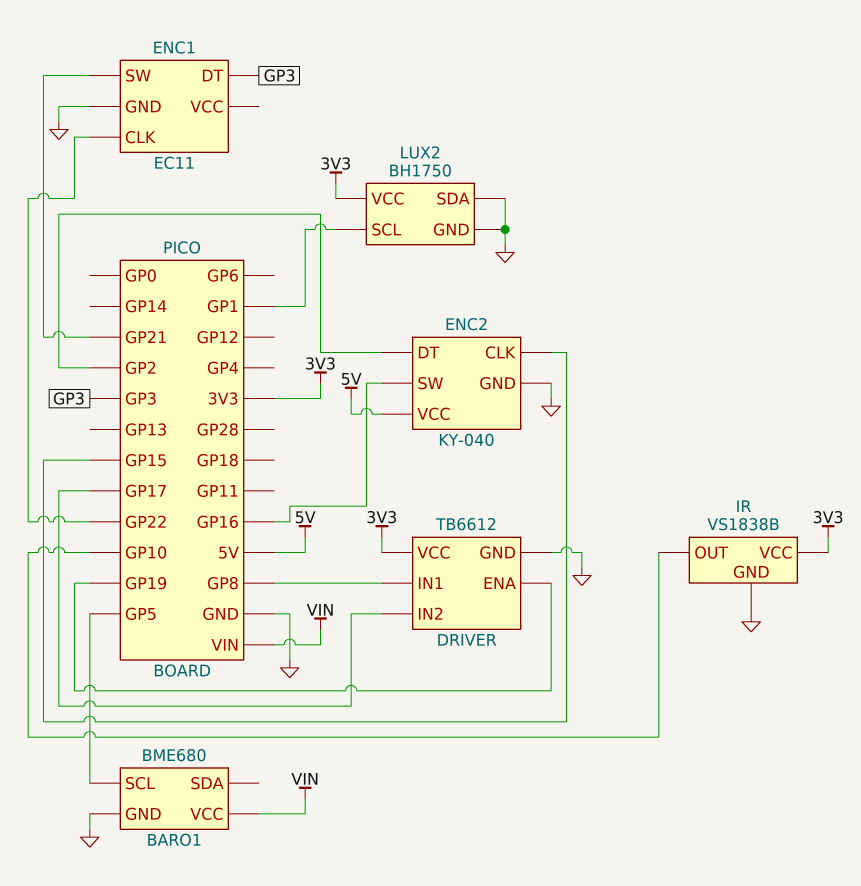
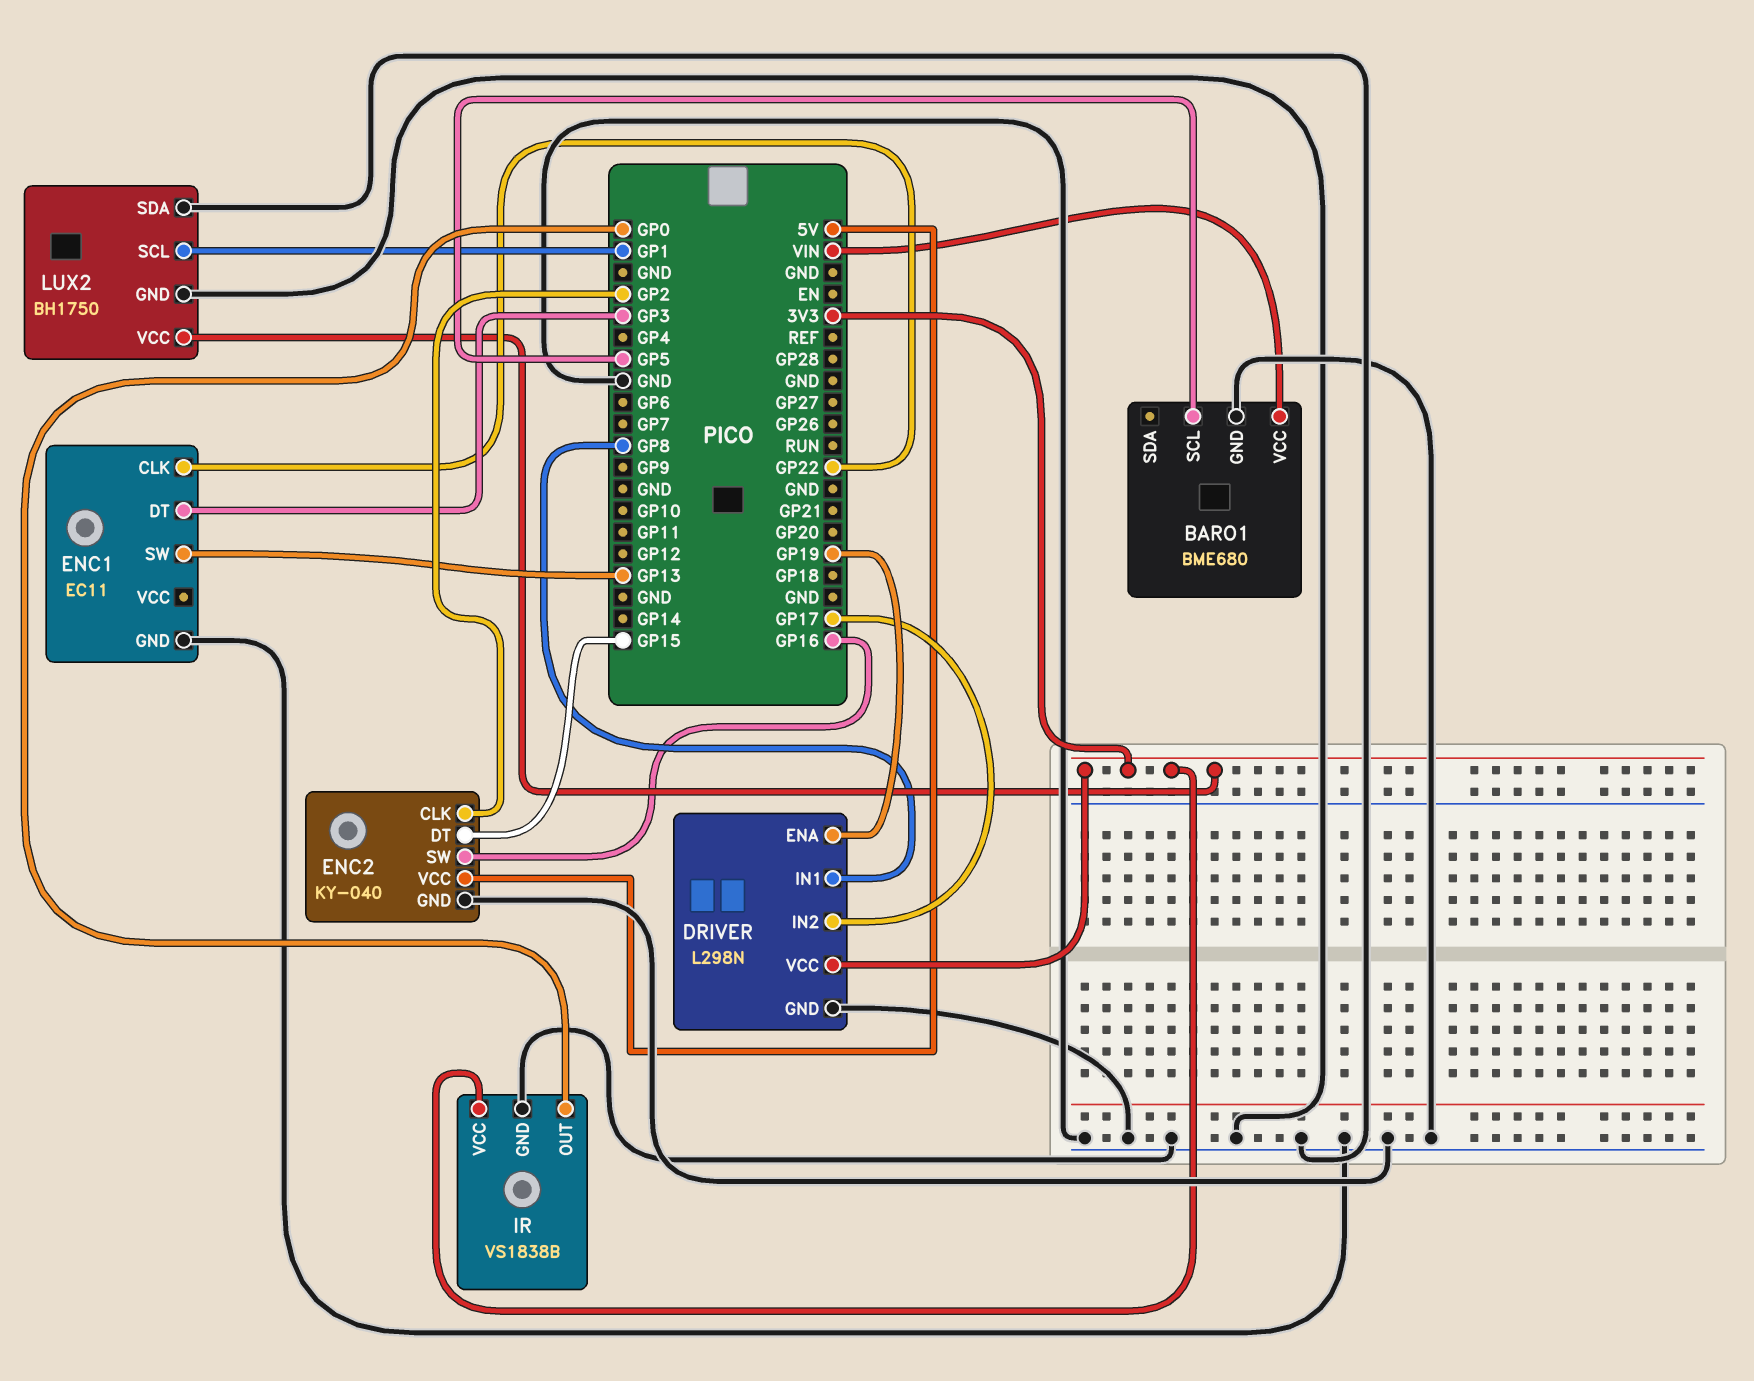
DRIVER: TB6612 -> L298N
ENC1 pin SW: GP21 -> GP13
ENC2 pin CLK: GP15 -> GP2
ENC2 pin DT: GP2 -> GP15
IR pin OUT: GP10 -> GP0

